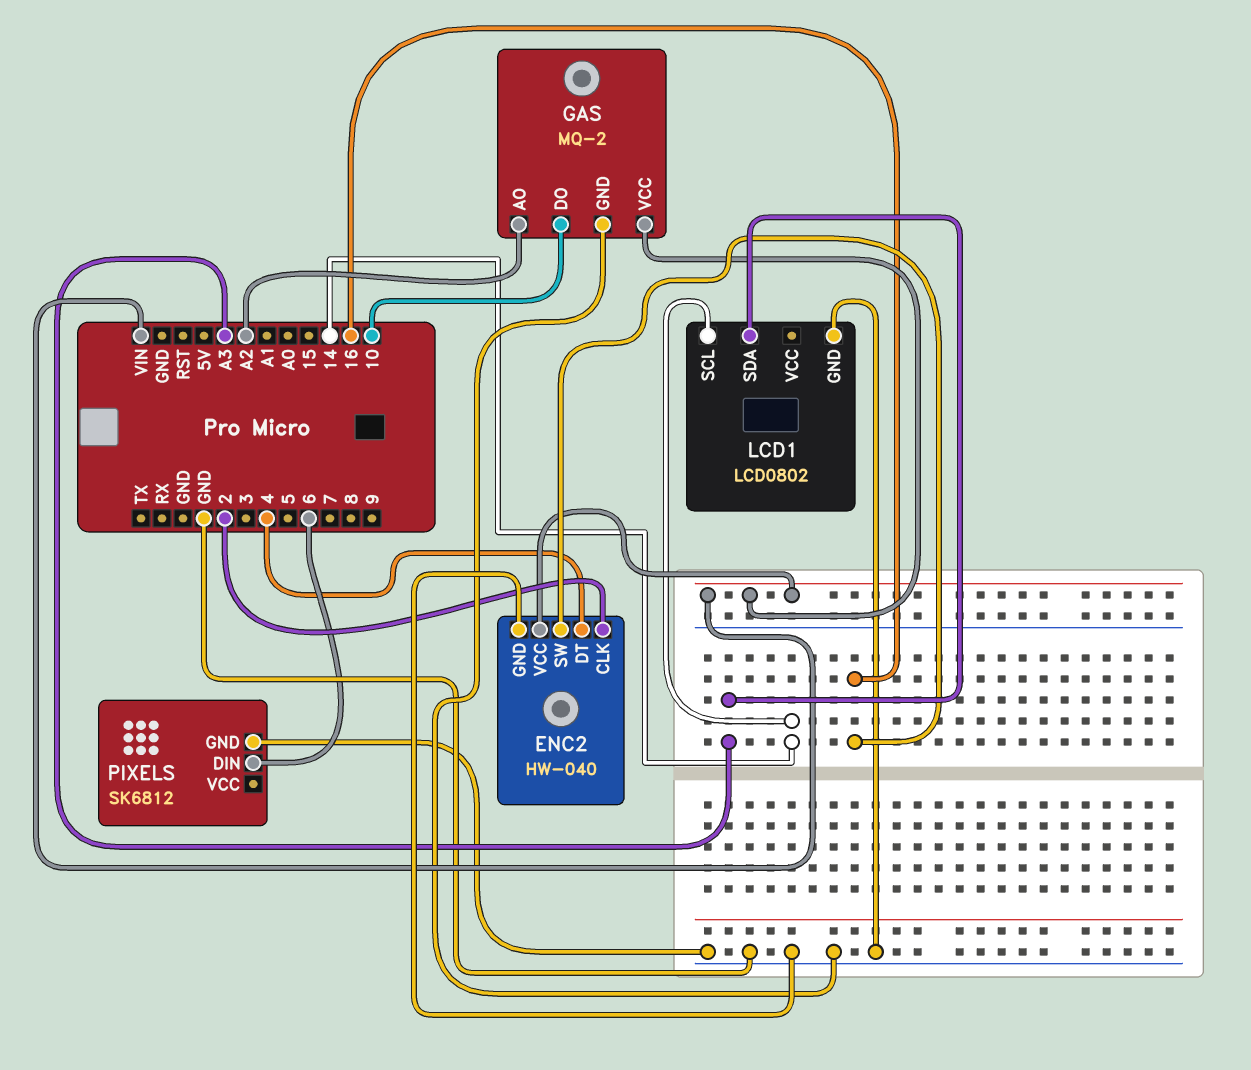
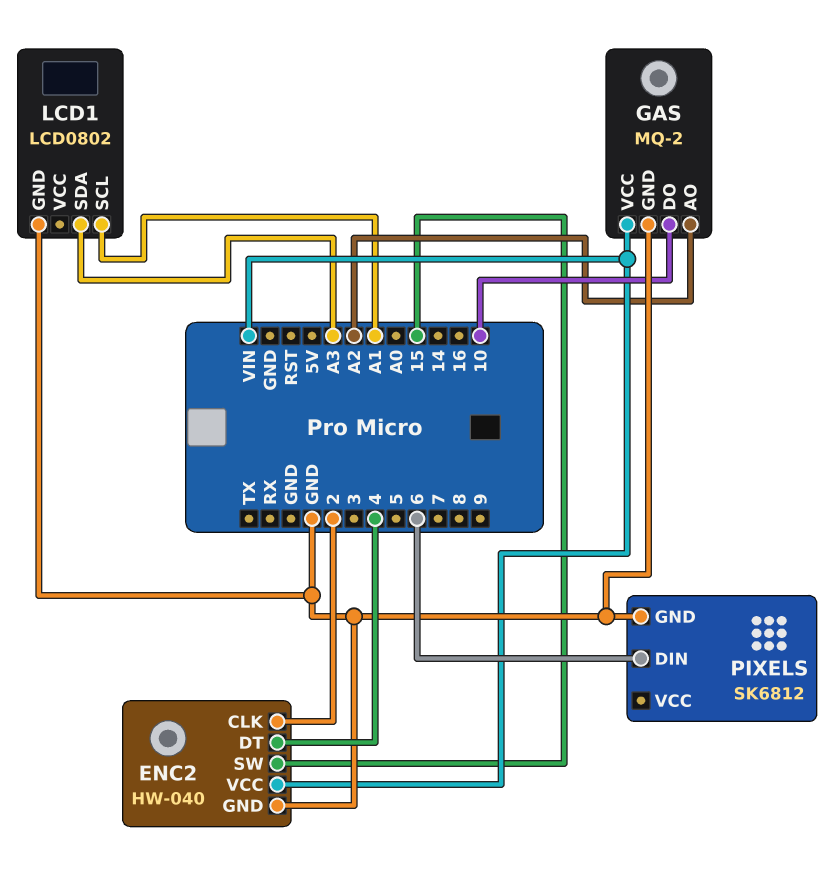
ENC2 pin SW: 16 -> 15
LCD1 pin SCL: 14 -> A1

